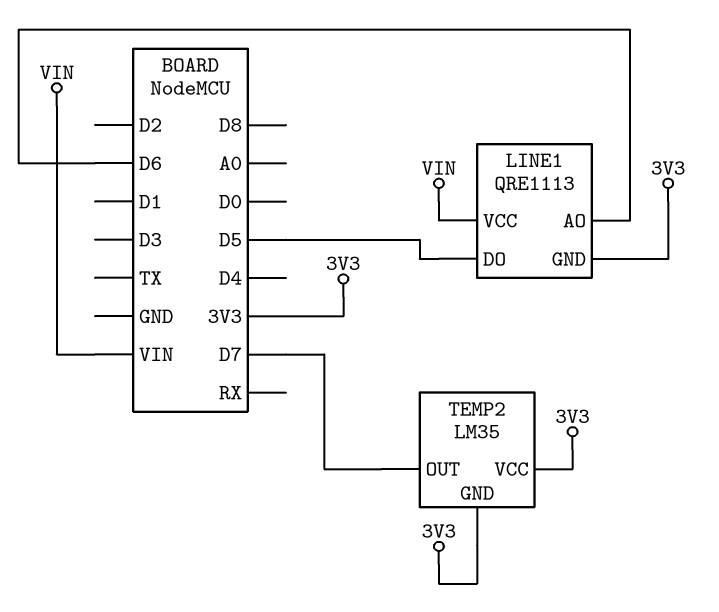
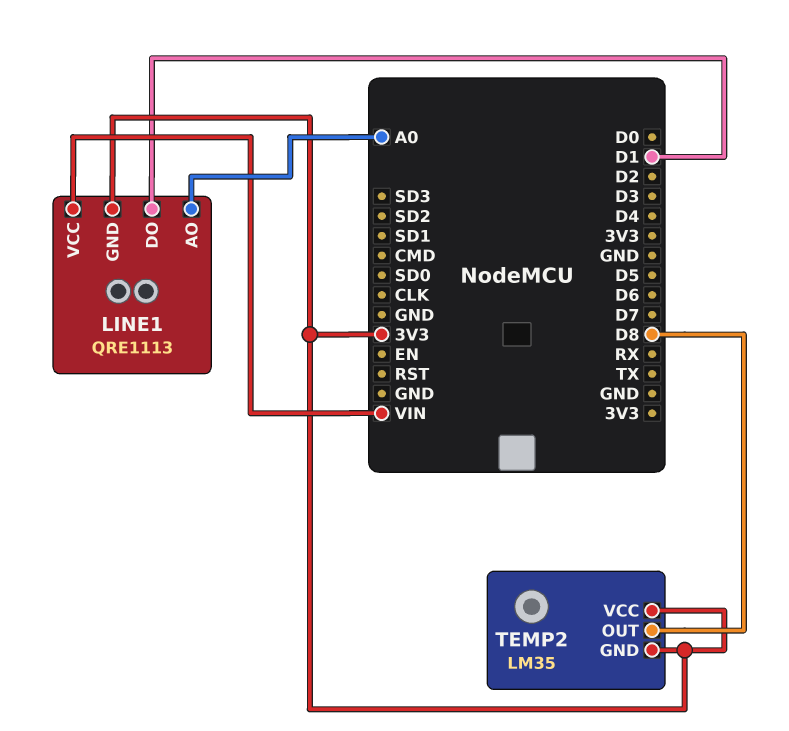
LINE1 pin AO: D6 -> A0
LINE1 pin DO: D5 -> D1
TEMP2 pin OUT: D7 -> D8

